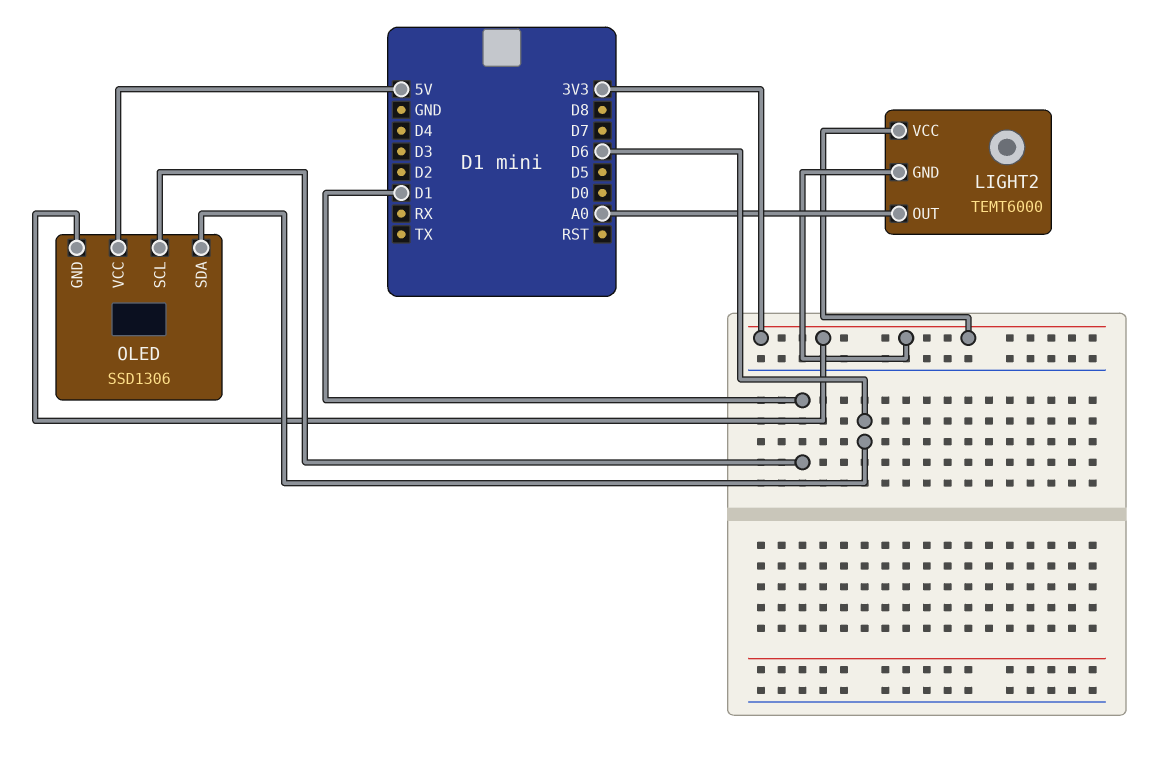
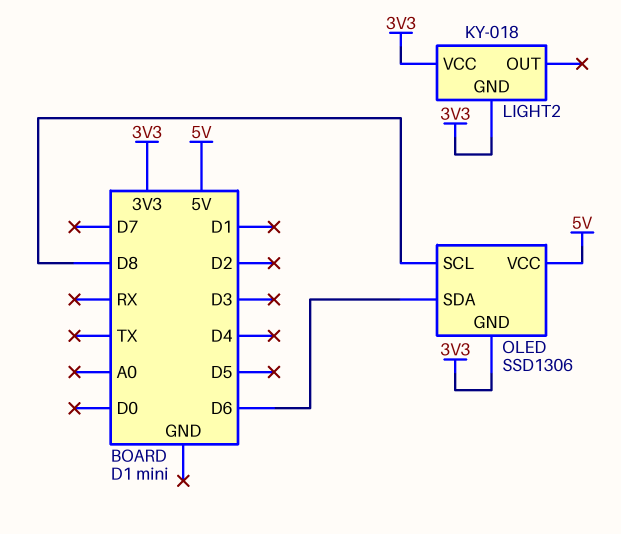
LIGHT2: TEMT6000 -> KY-018
LIGHT2 pin OUT: A0 -> none
OLED pin SCL: D1 -> D8

